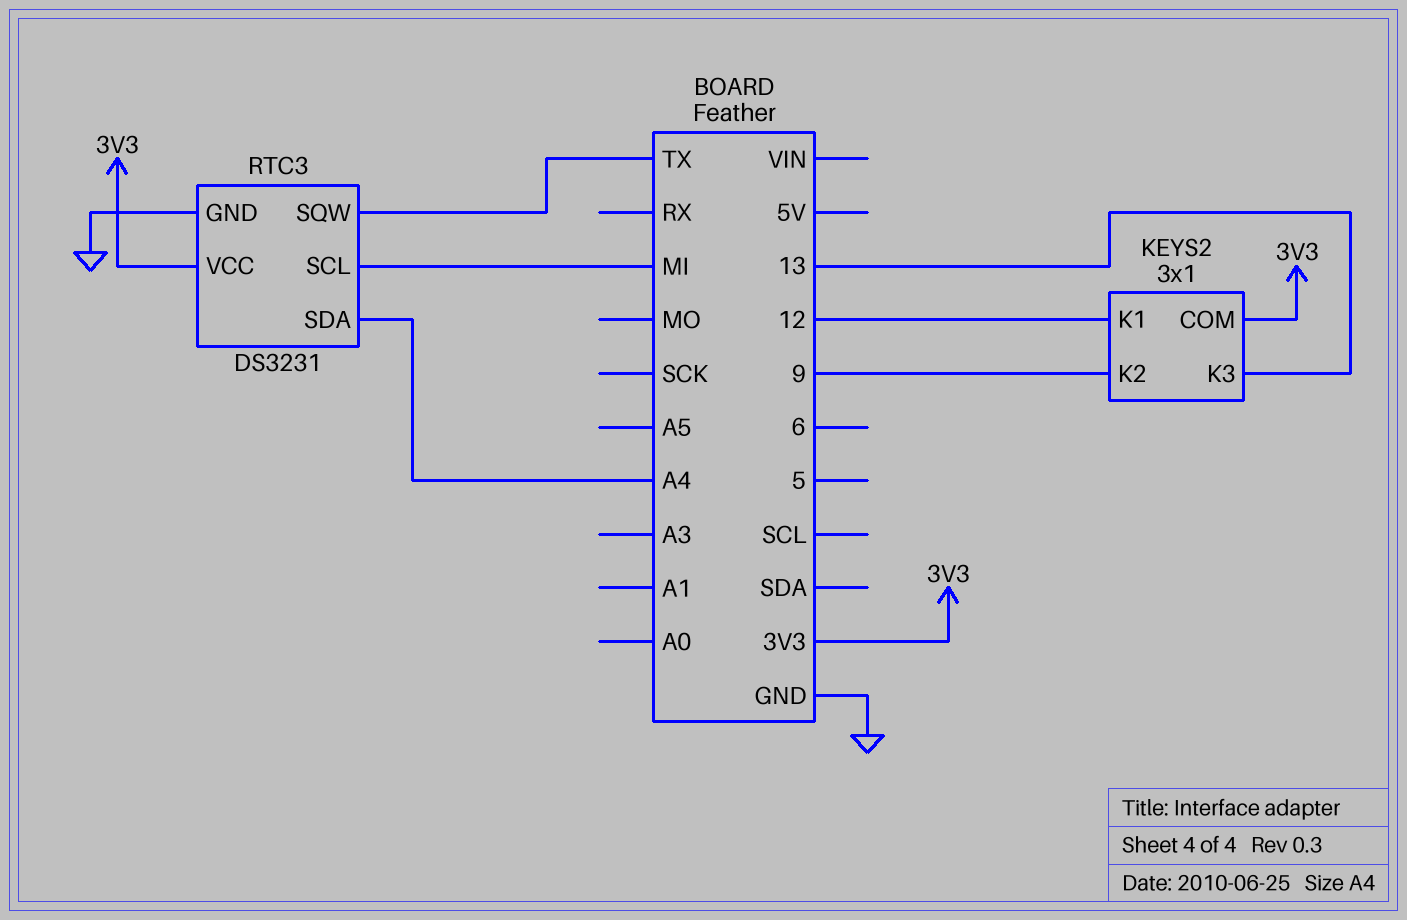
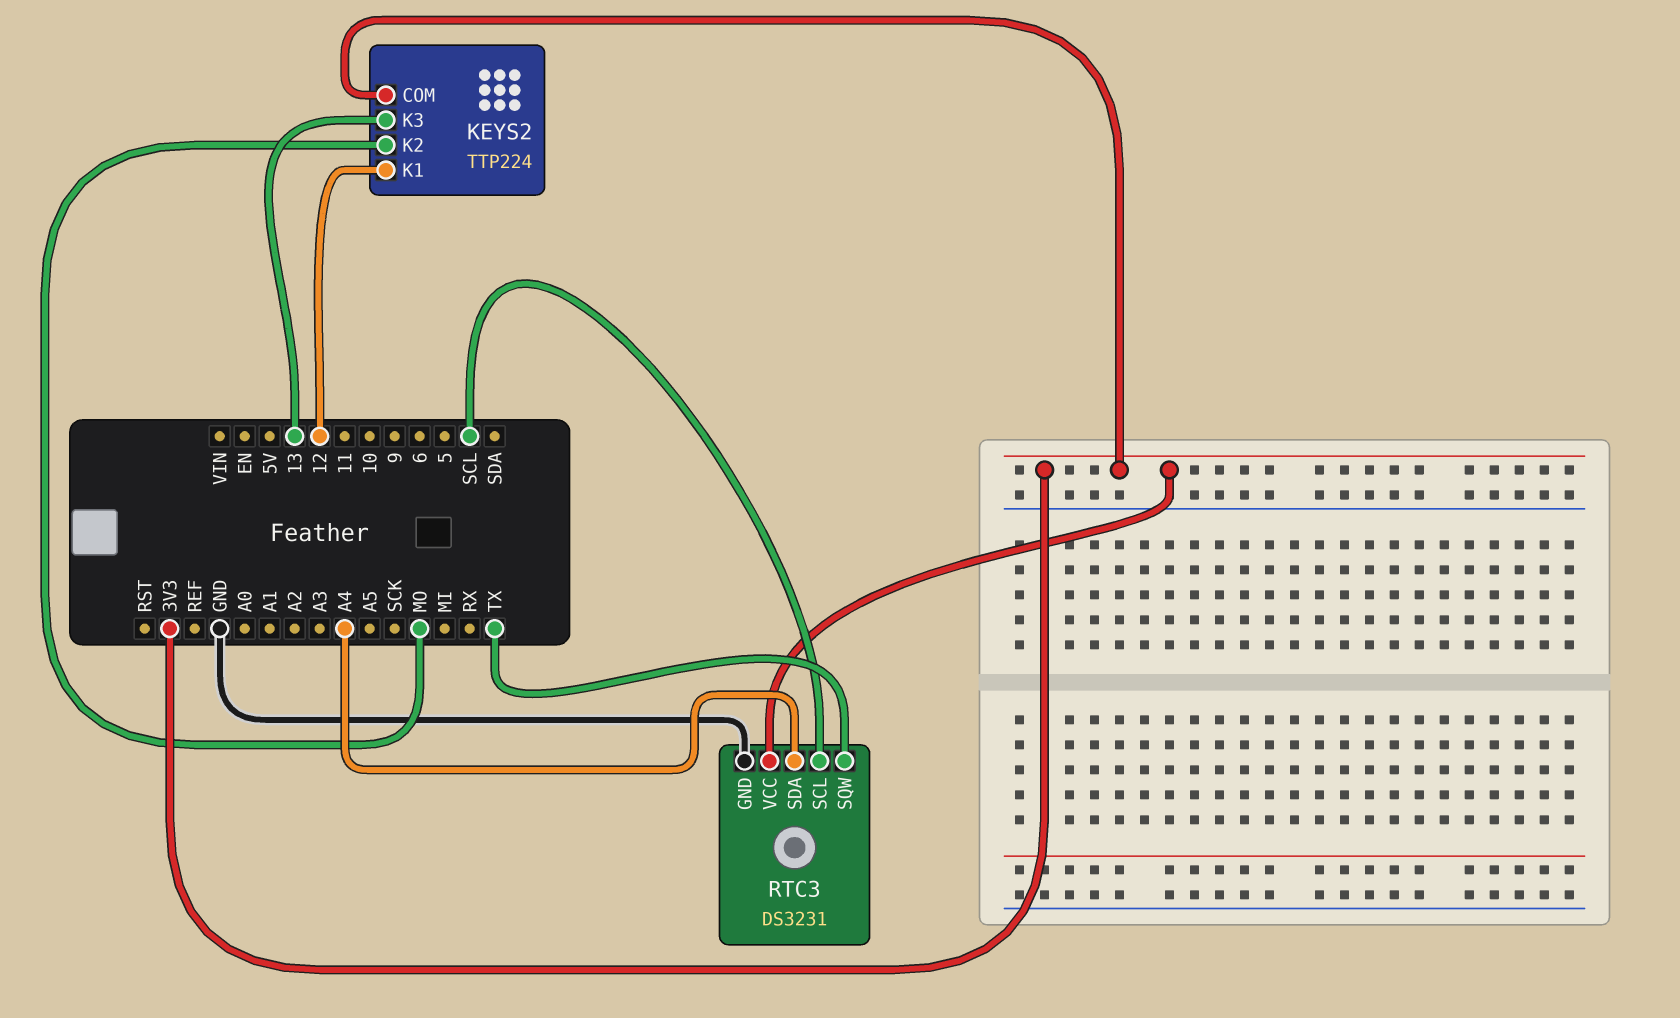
KEYS2: 3x1 -> TTP224
KEYS2 pin K2: 9 -> MO
RTC3 pin SCL: MI -> SCL

